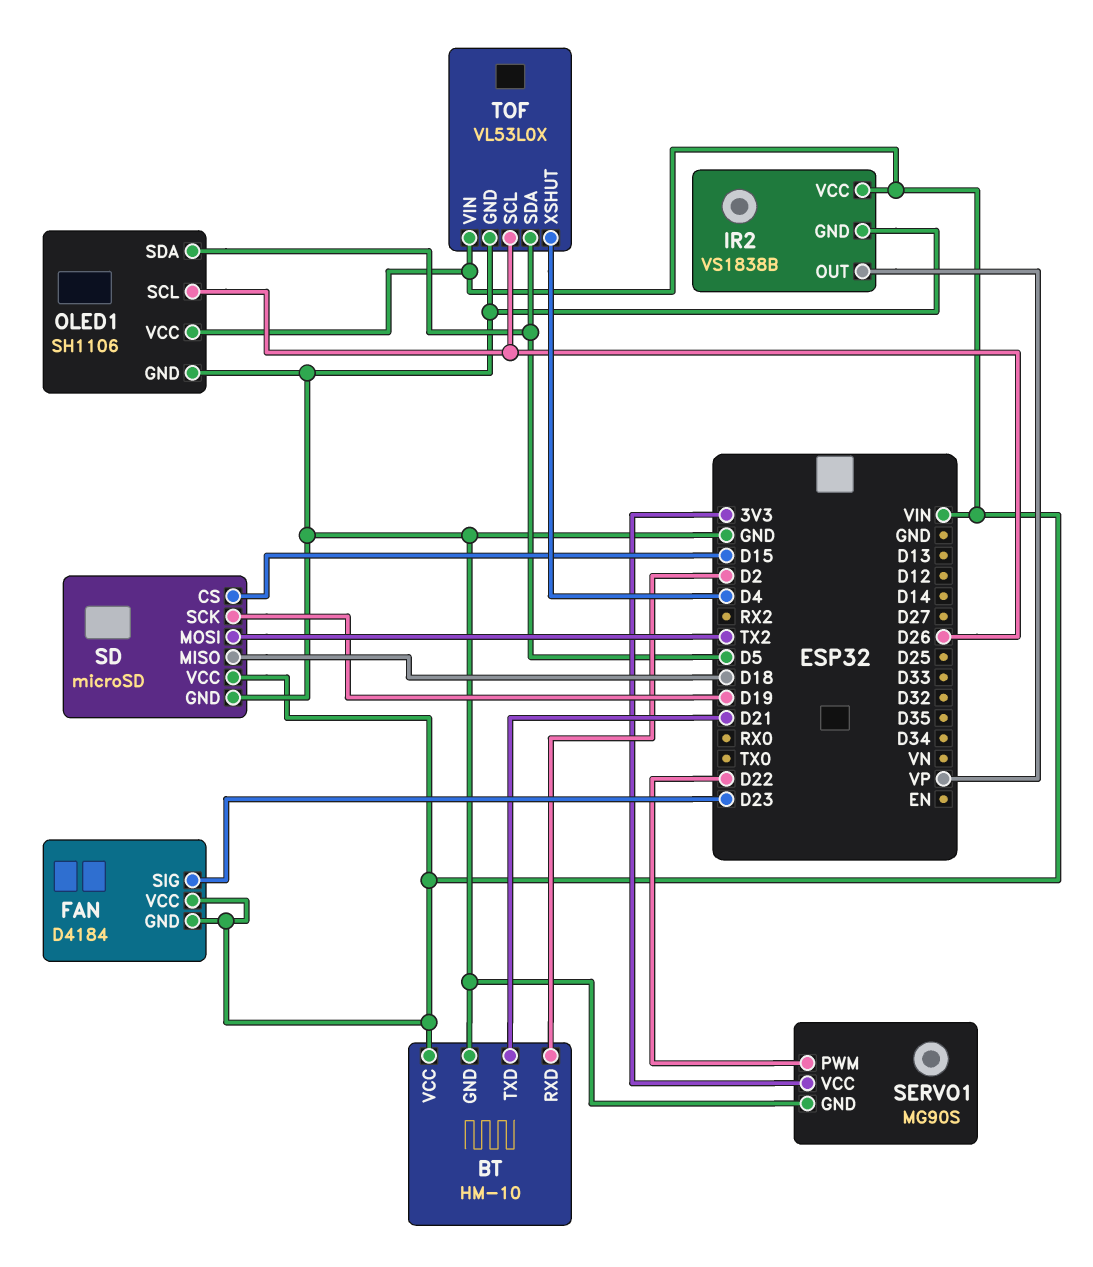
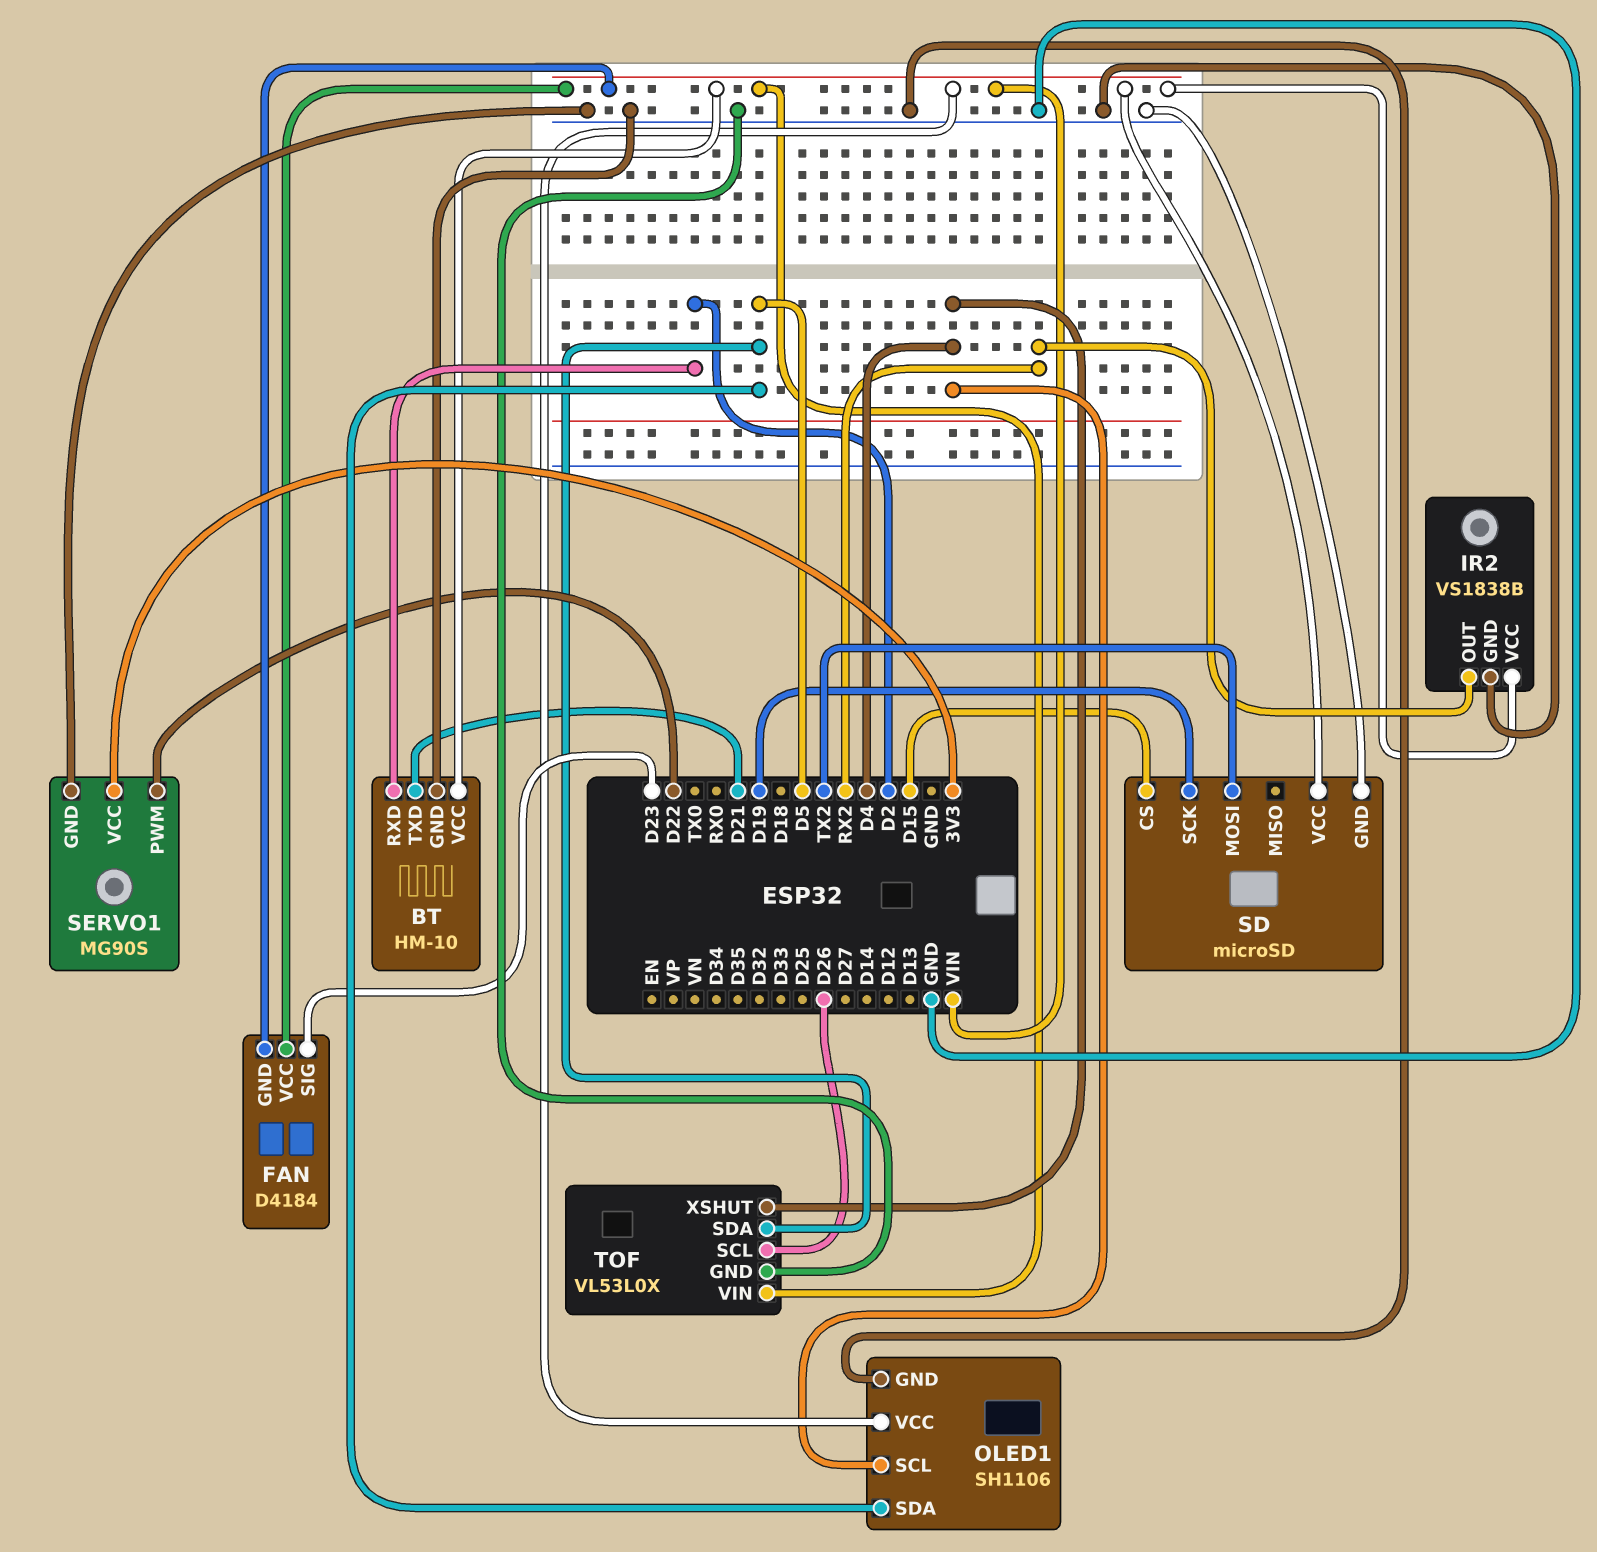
IR2 pin OUT: VP -> RX2
OLED1 pin SCL: D26 -> D4
SD pin MISO: D18 -> none

